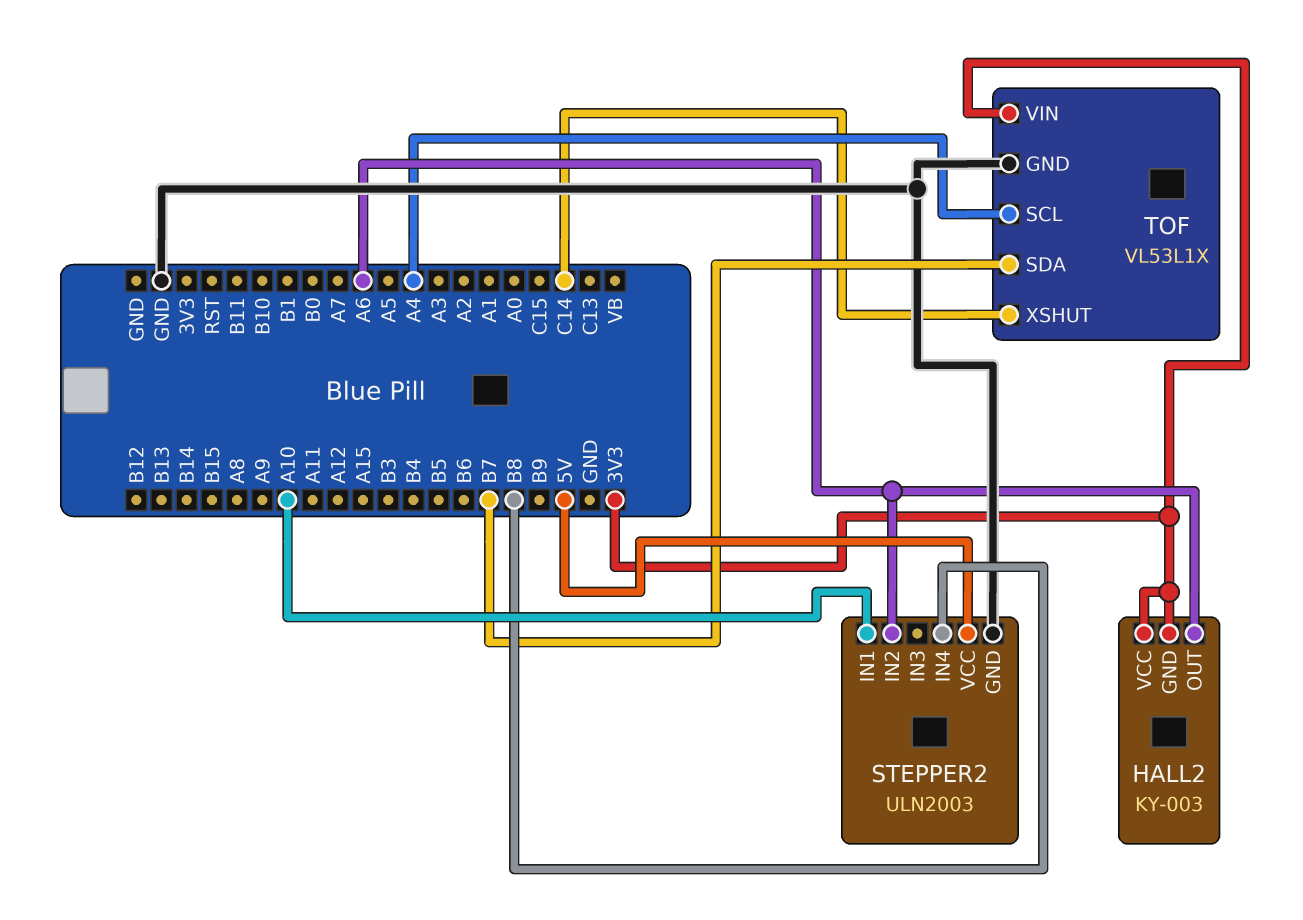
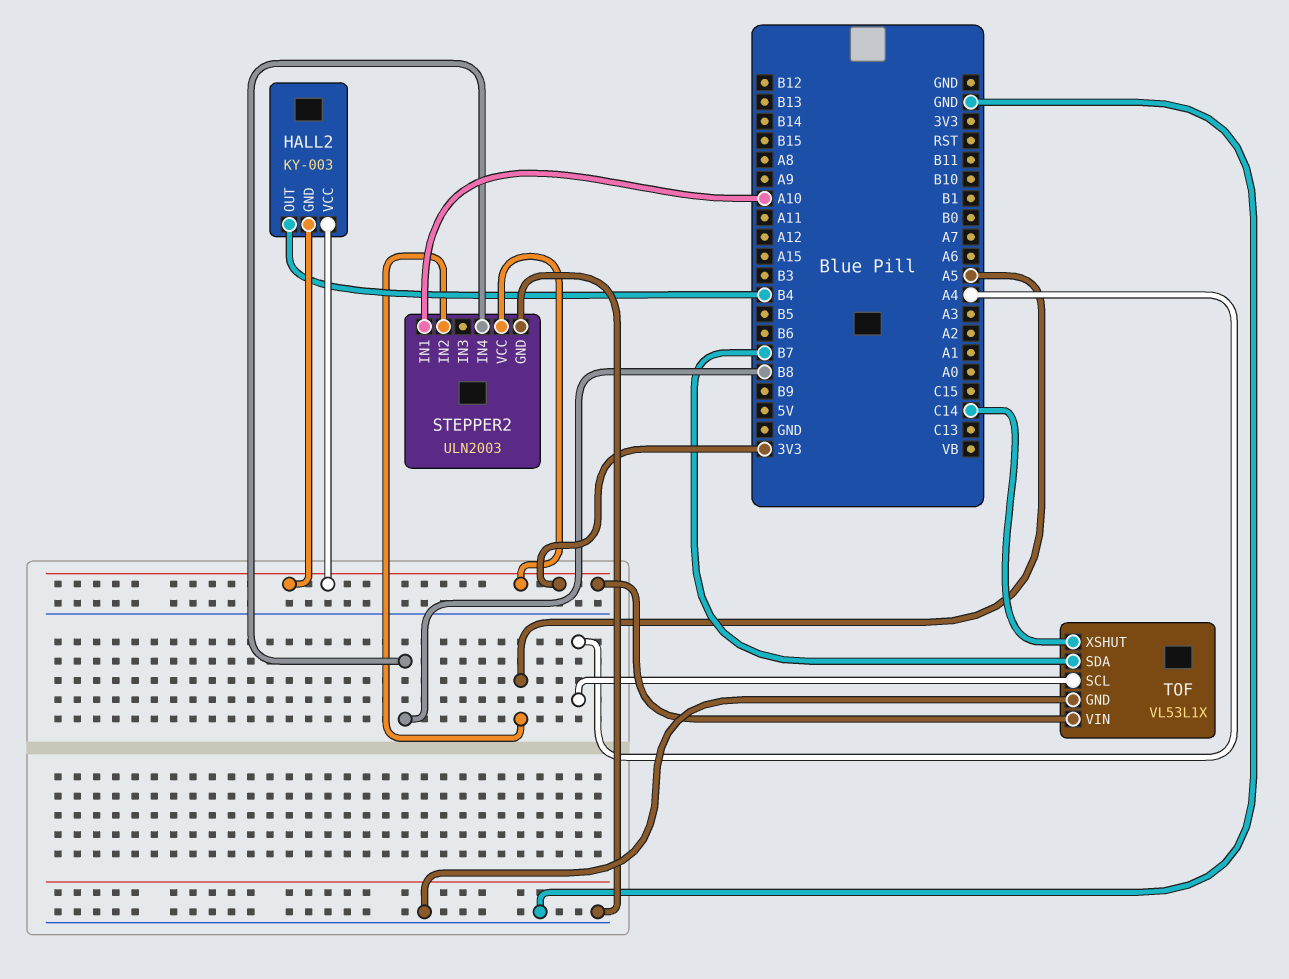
HALL2 pin OUT: A6 -> B4
STEPPER2 pin IN2: A6 -> A5
STEPPER2 pin VCC: 5V -> 3V3

